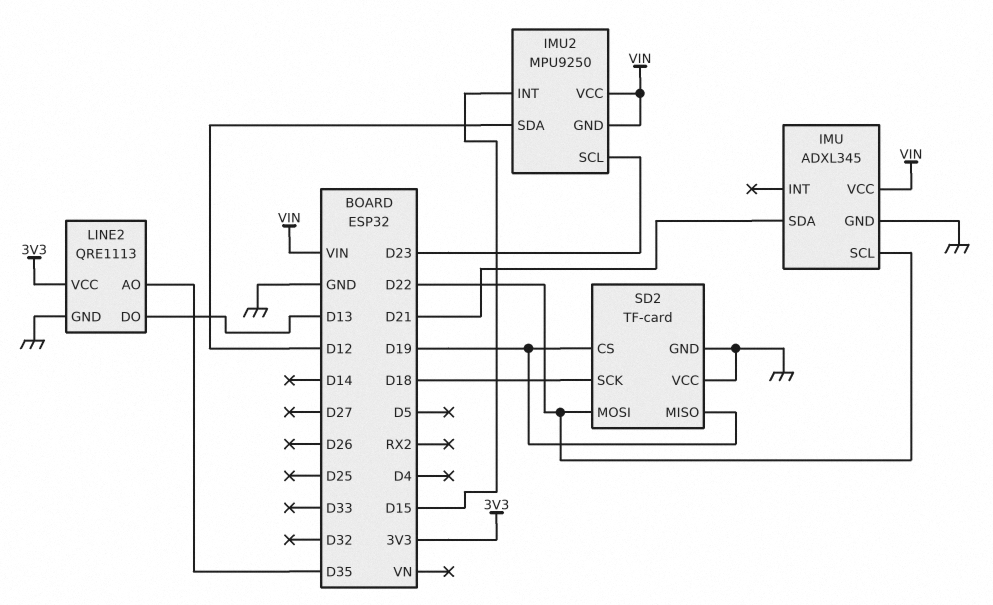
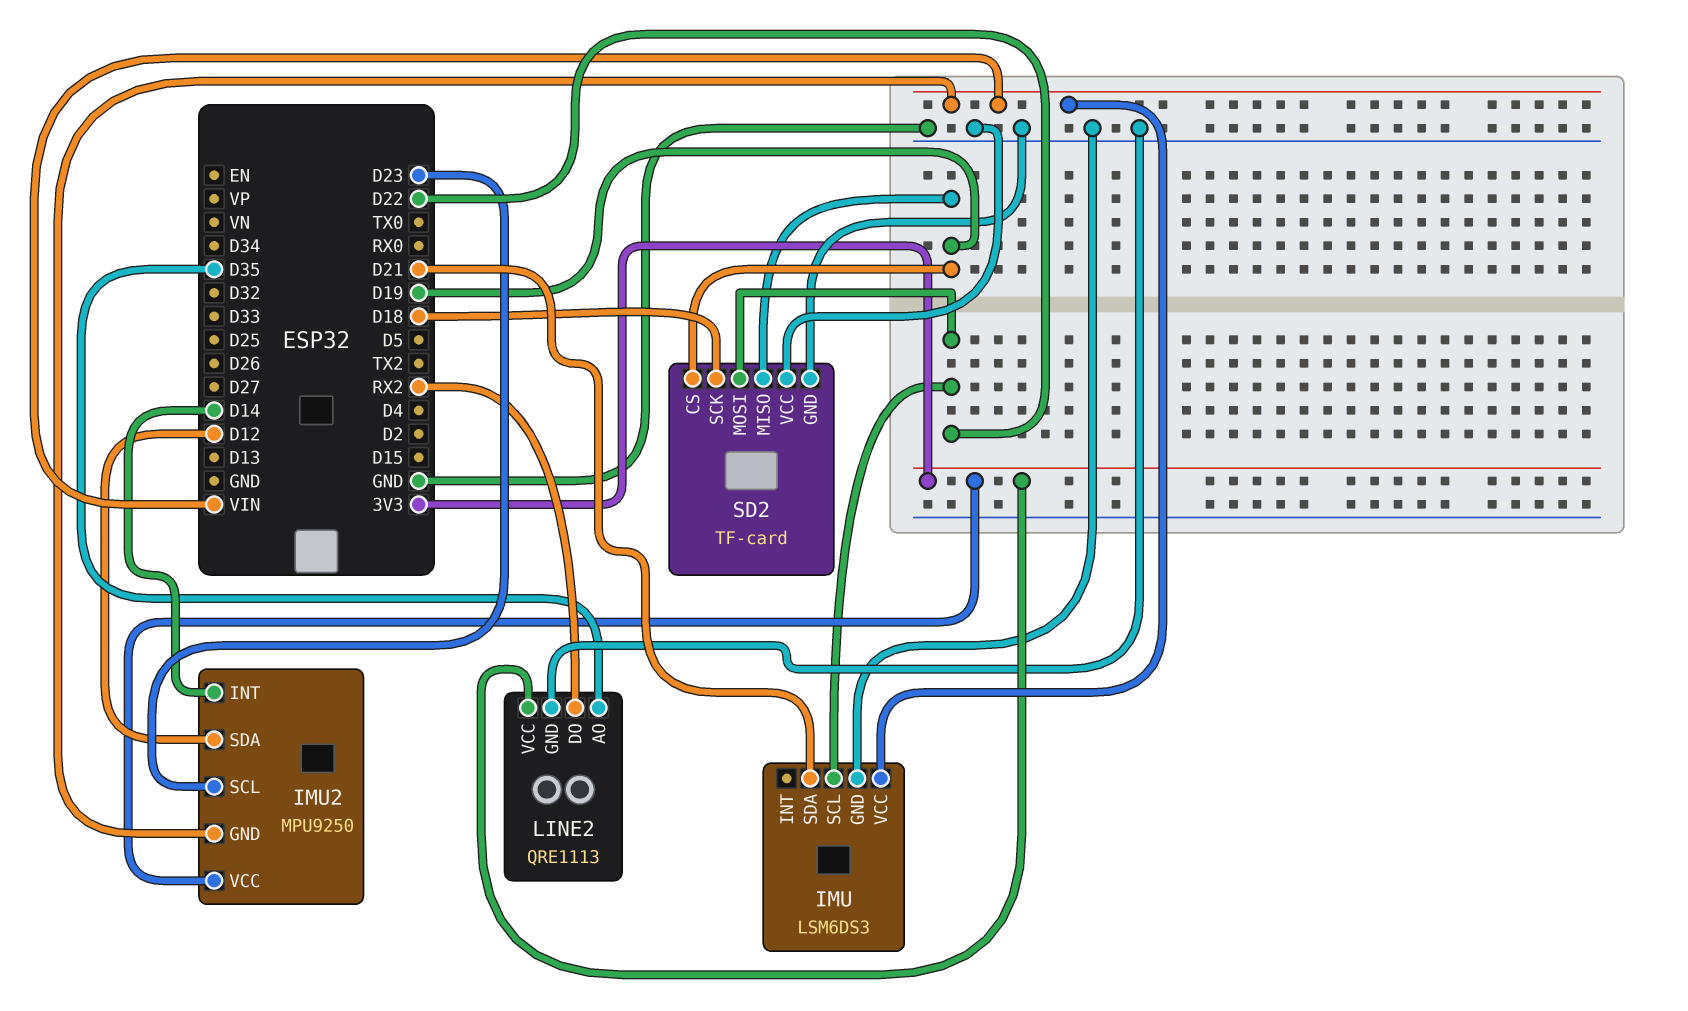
IMU: ADXL345 -> LSM6DS3
IMU2 pin INT: D15 -> D14
IMU2 pin VCC: VIN -> 3V3
LINE2 pin DO: D13 -> RX2

